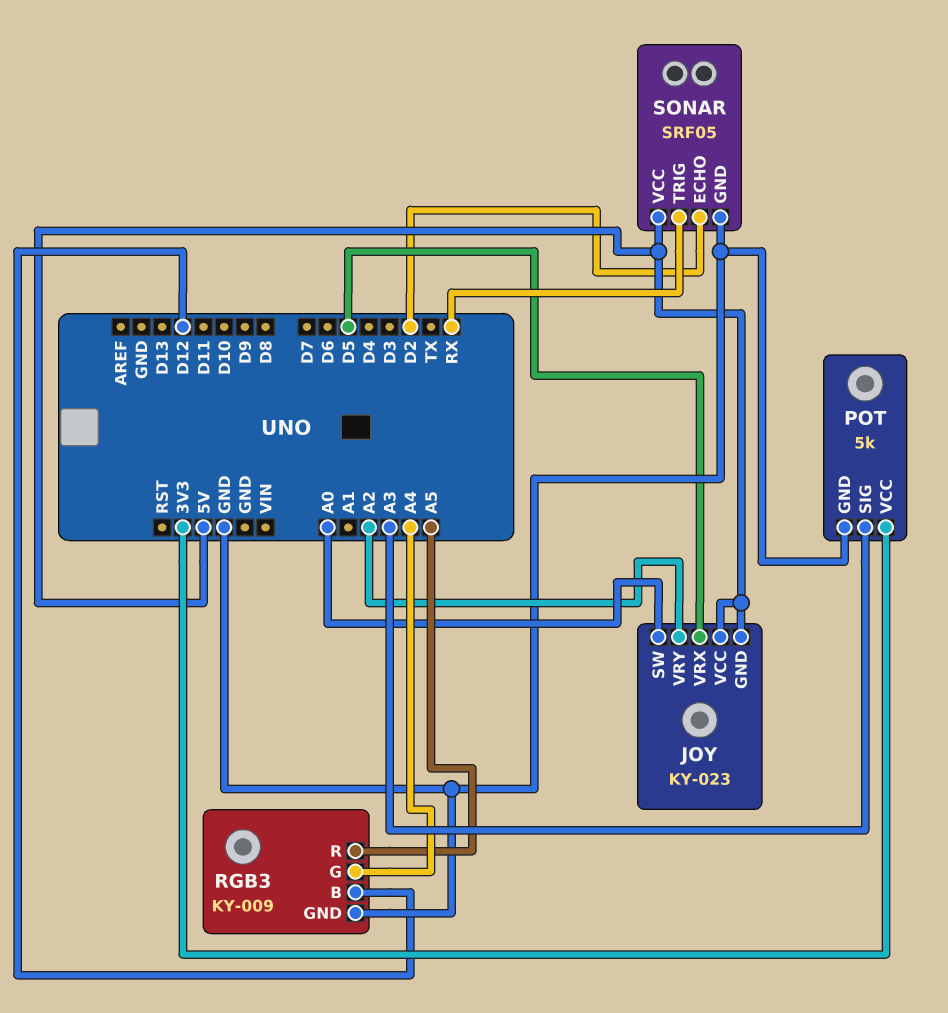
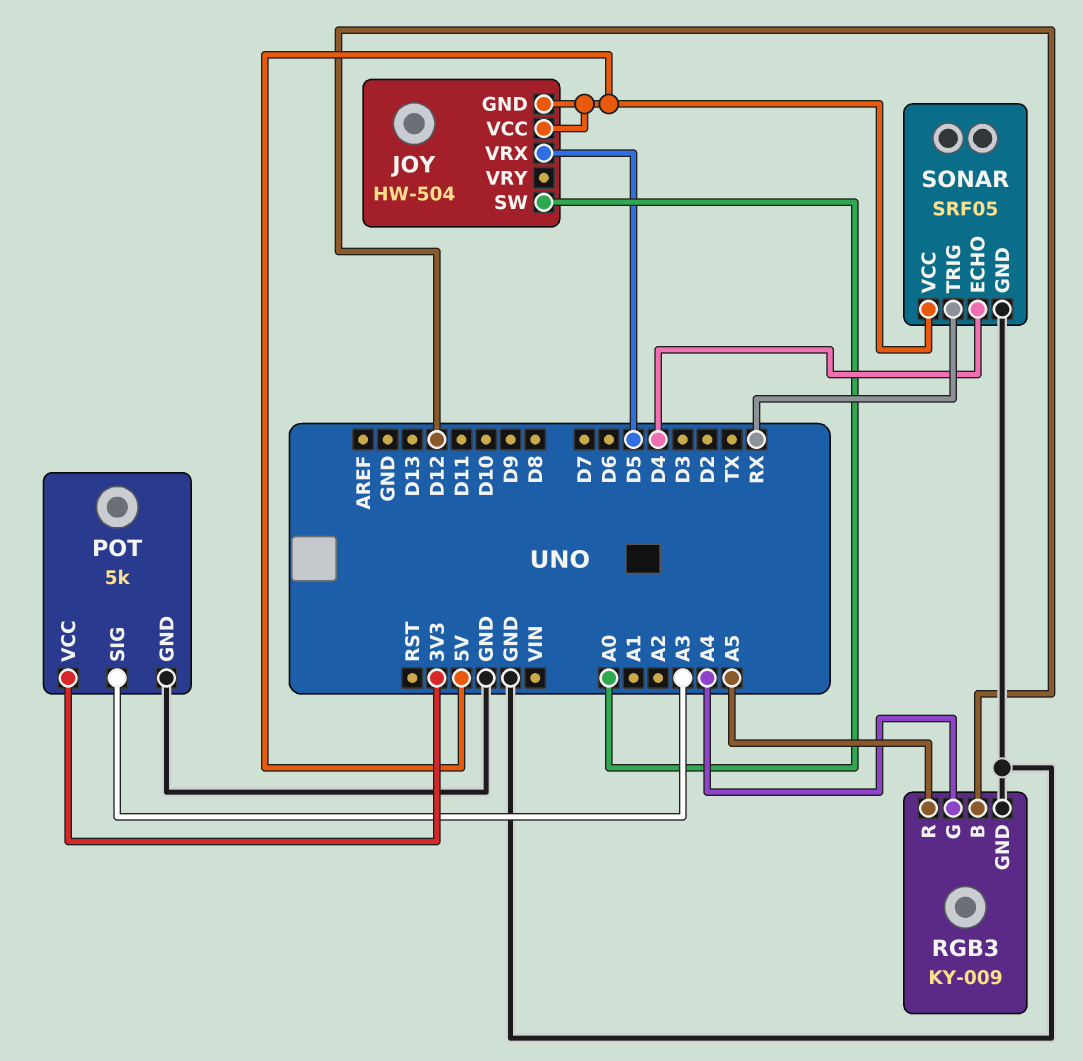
JOY: KY-023 -> HW-504
JOY pin VRY: A2 -> none
SONAR pin ECHO: D2 -> D4

